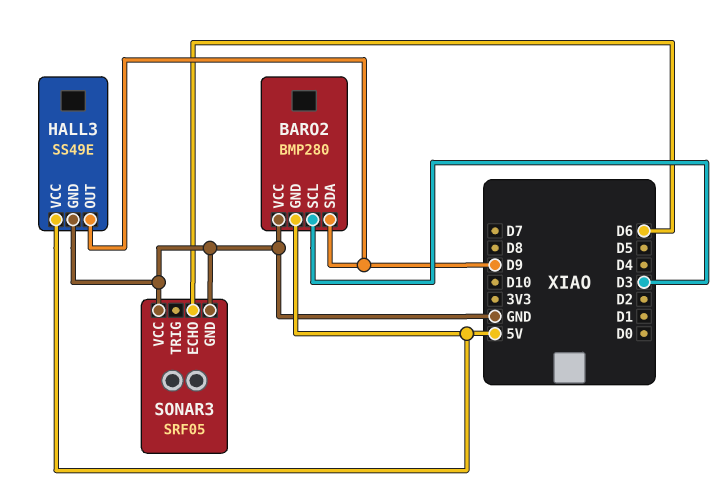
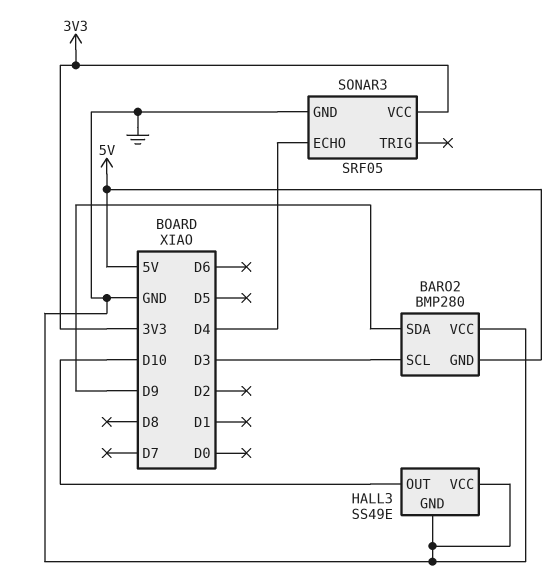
HALL3 pin OUT: D9 -> D10
HALL3 pin VCC: 5V -> GND
SONAR3 pin ECHO: D6 -> D4
SONAR3 pin VCC: GND -> 3V3

